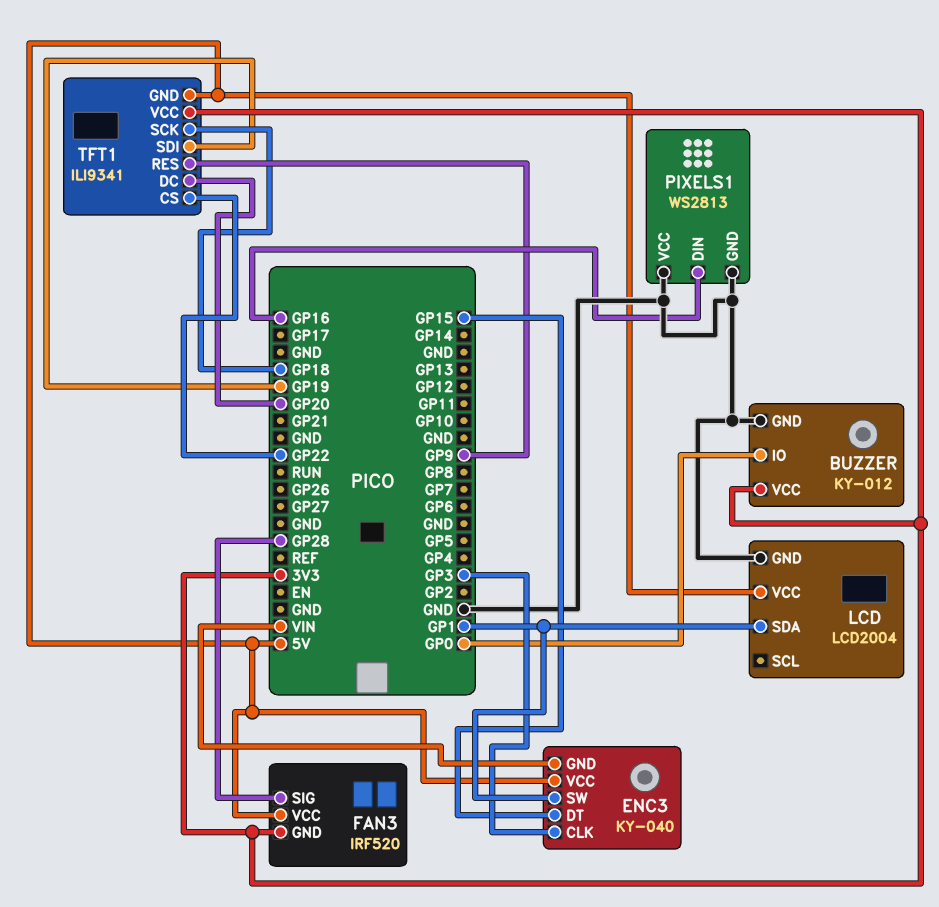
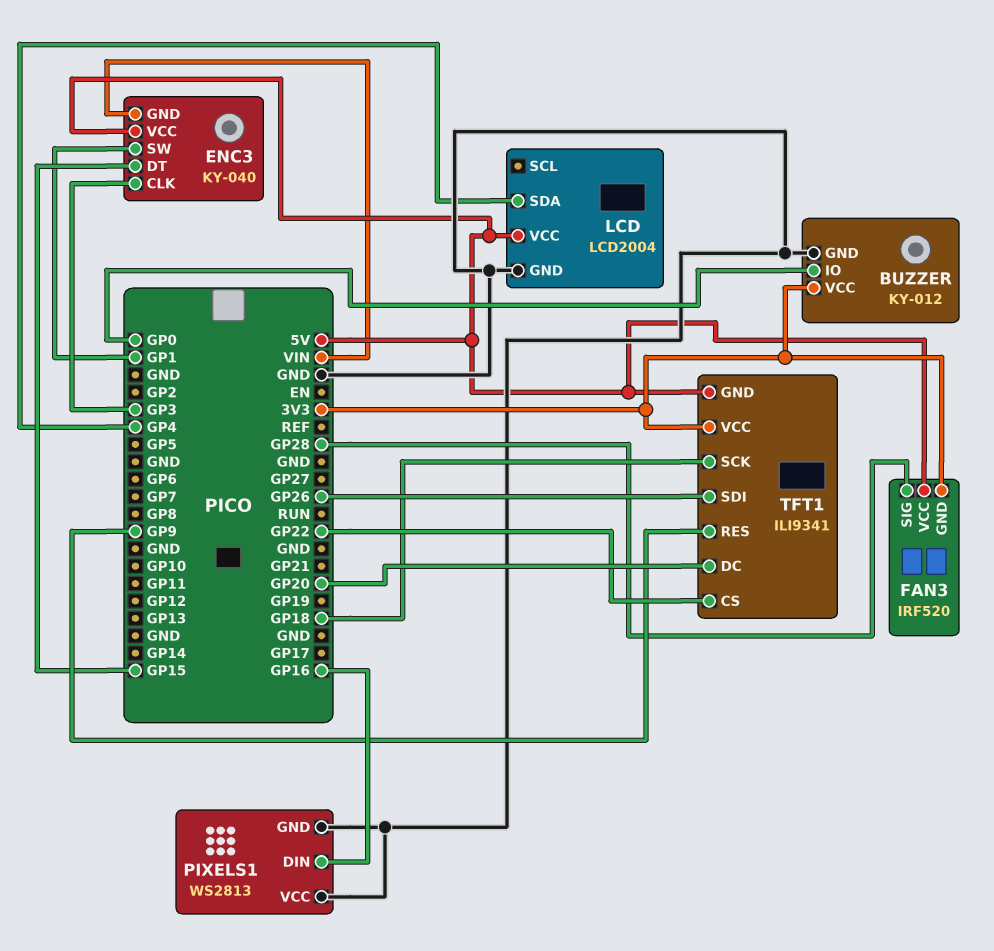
LCD pin SDA: GP1 -> GP4
TFT1 pin SDI: GP19 -> GP26

